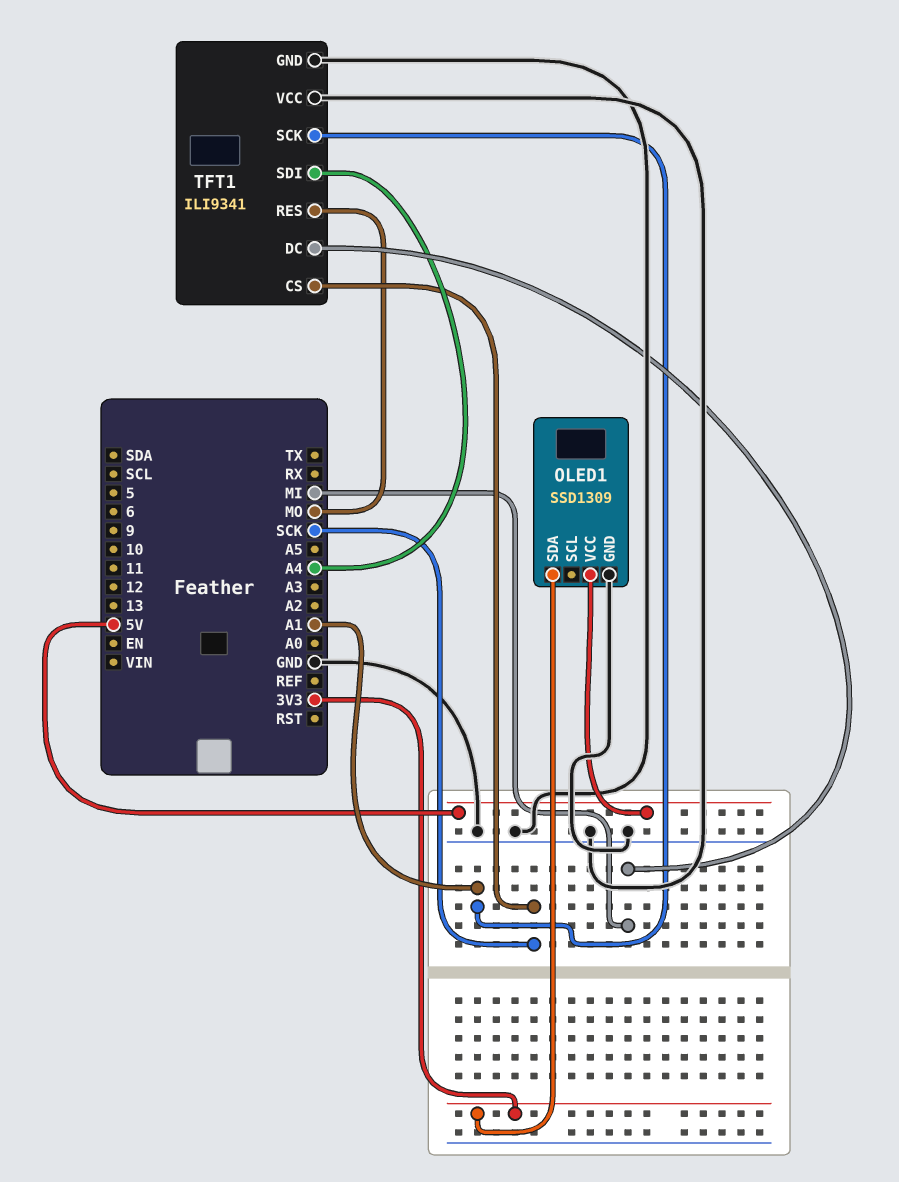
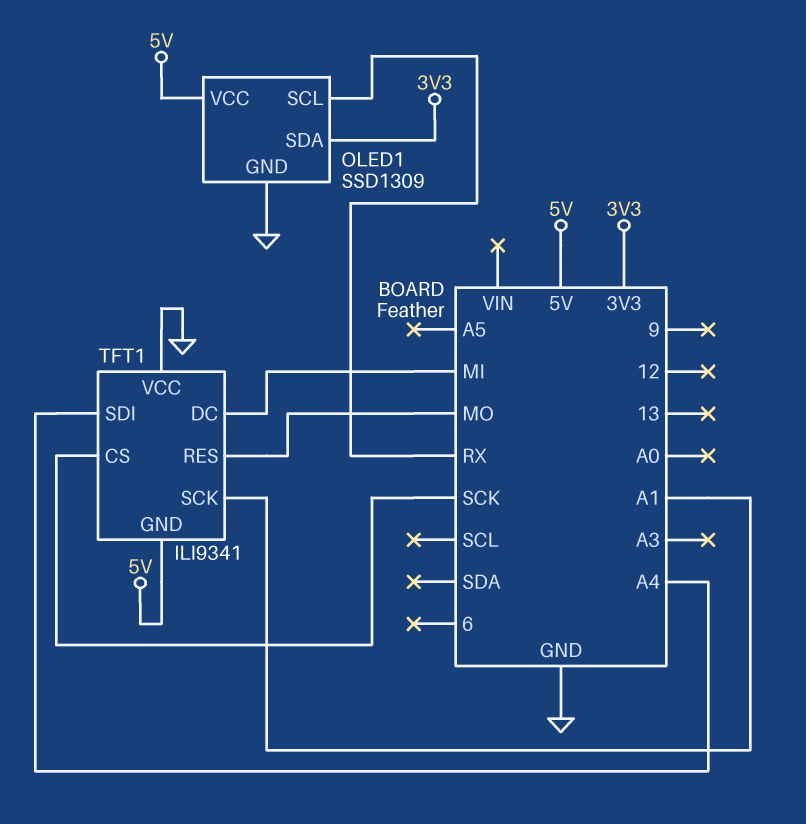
OLED1 pin SCL: none -> RX
TFT1 pin GND: GND -> 5V

